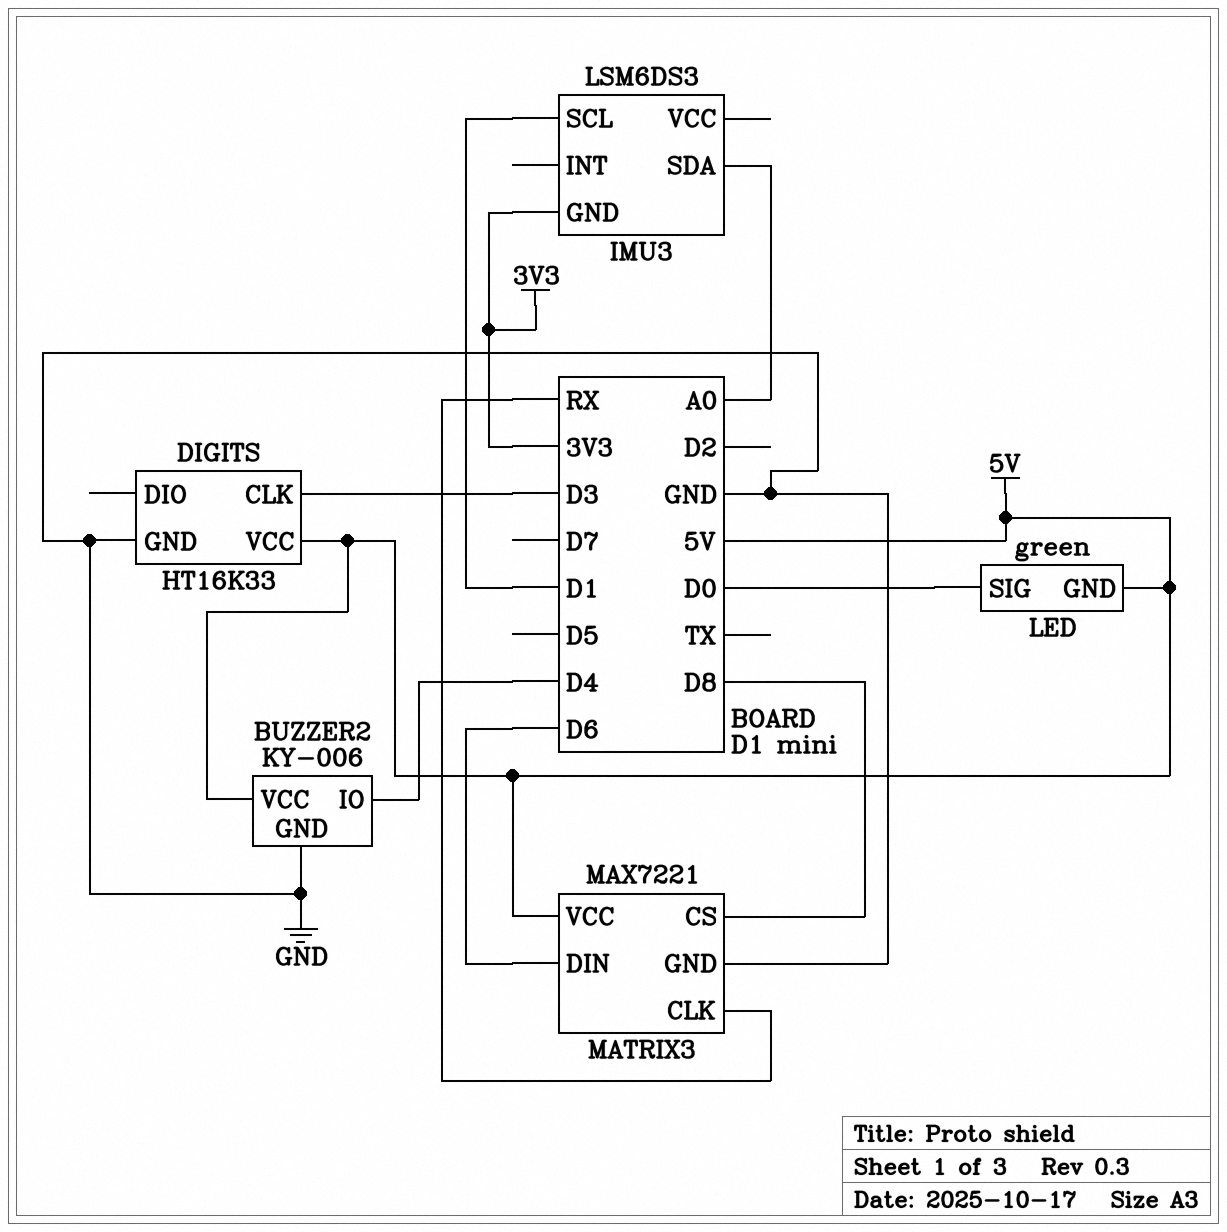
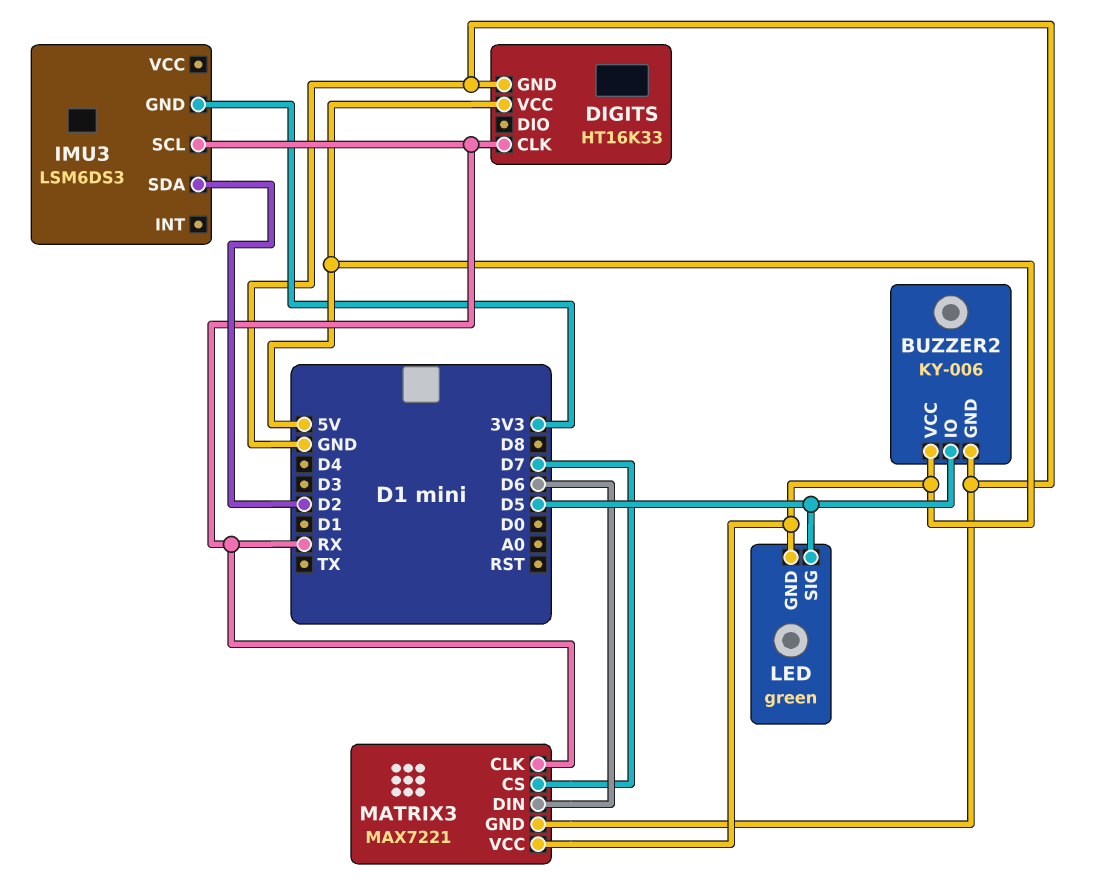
BUZZER2 pin IO: D4 -> D5
DIGITS pin CLK: D3 -> RX
IMU3 pin SCL: D1 -> RX
IMU3 pin SDA: A0 -> D2
LED pin SIG: D0 -> D5
MATRIX3 pin CS: D8 -> D7

